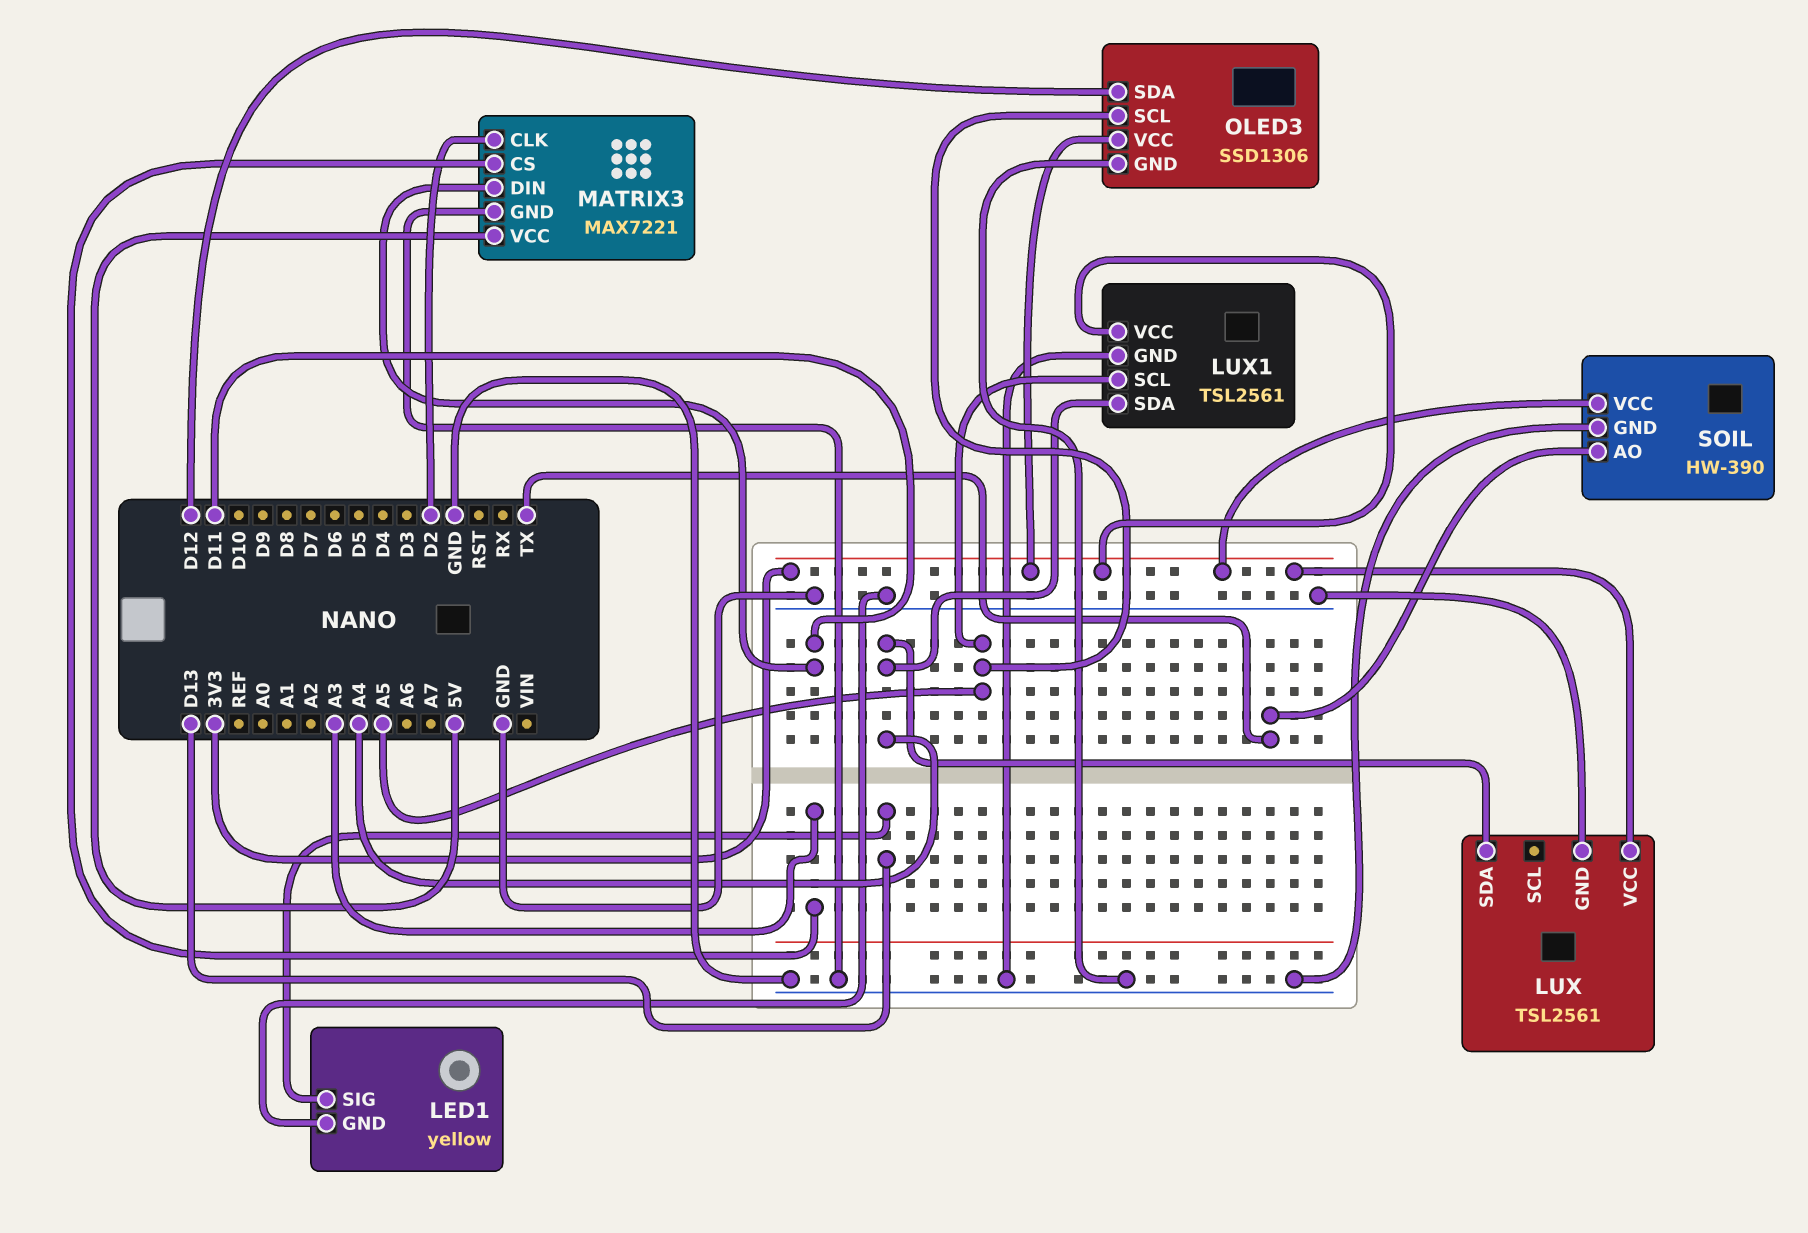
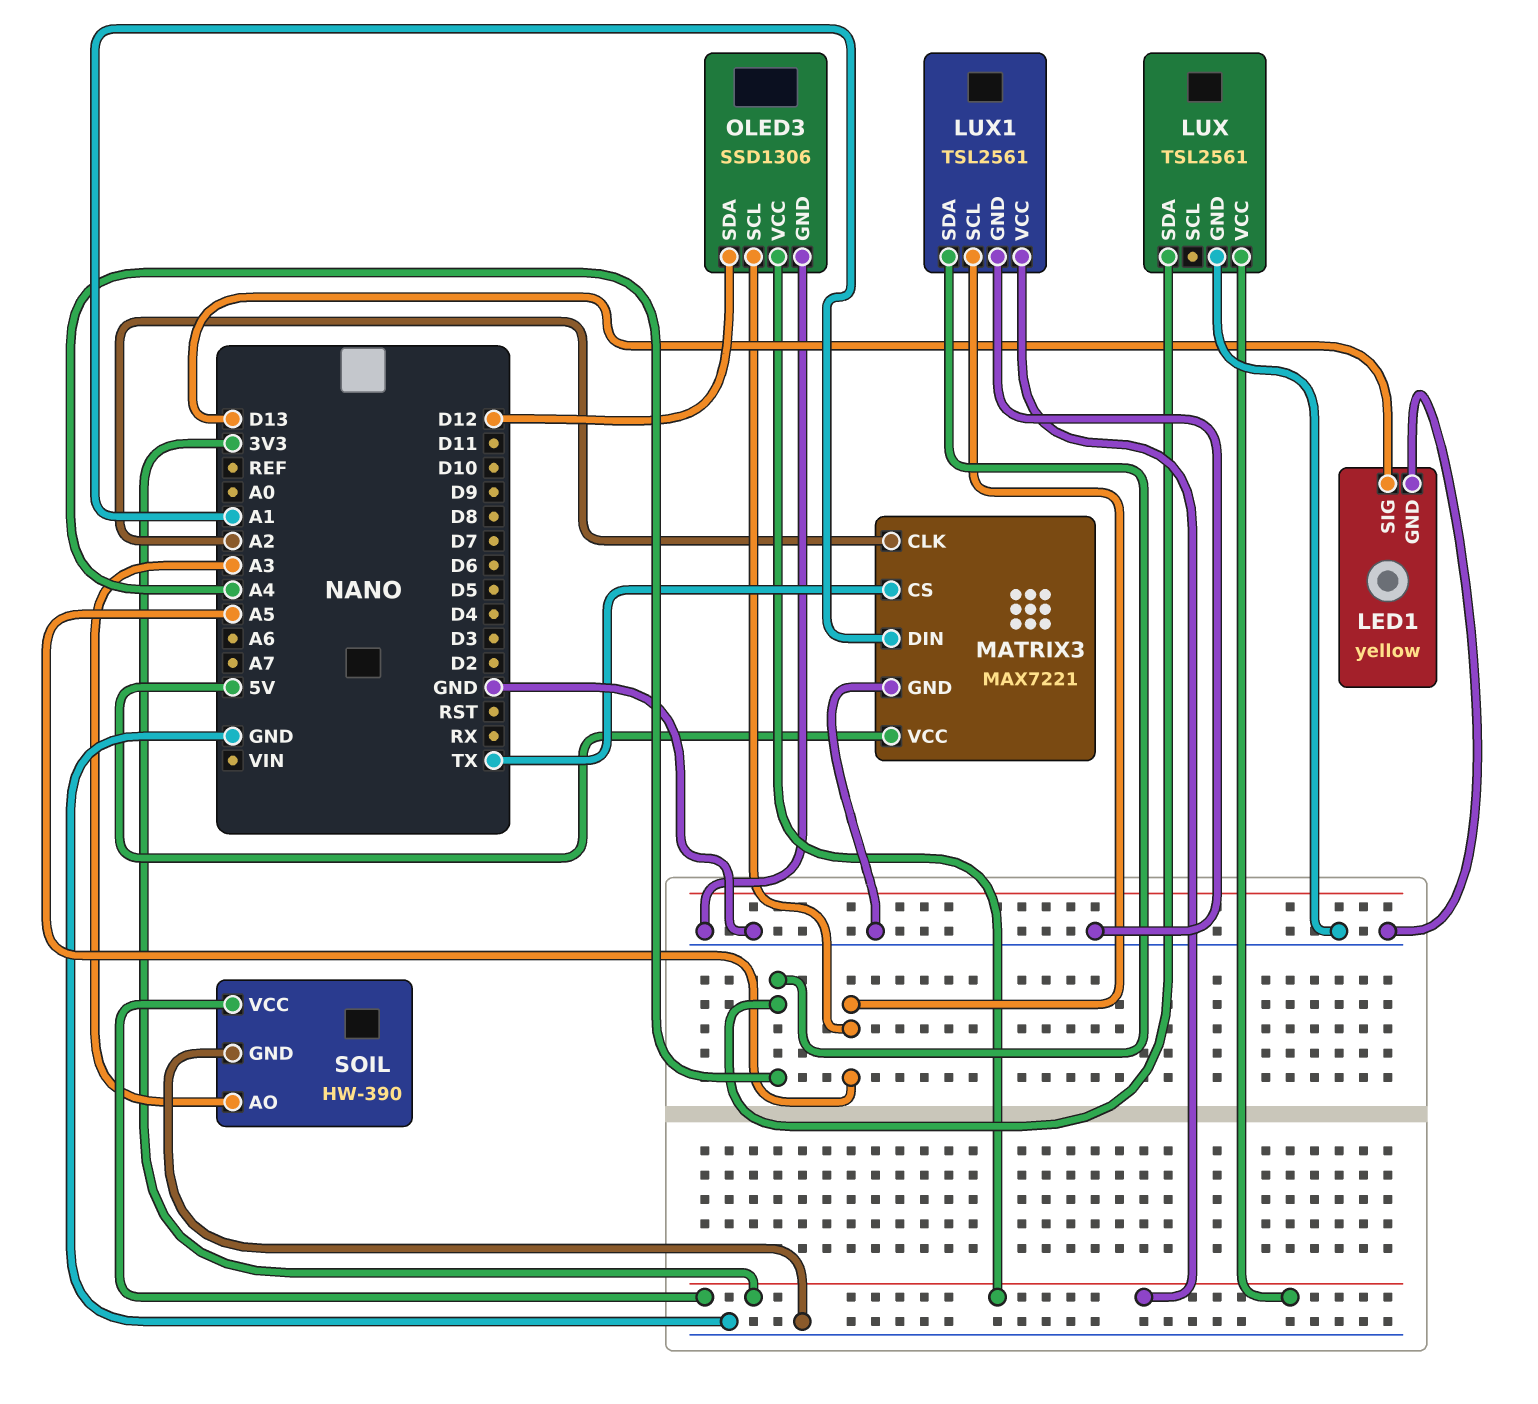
MATRIX3 pin CLK: D2 -> A2
MATRIX3 pin CS: A3 -> TX
MATRIX3 pin DIN: D11 -> A1
SOIL pin AO: TX -> A3

